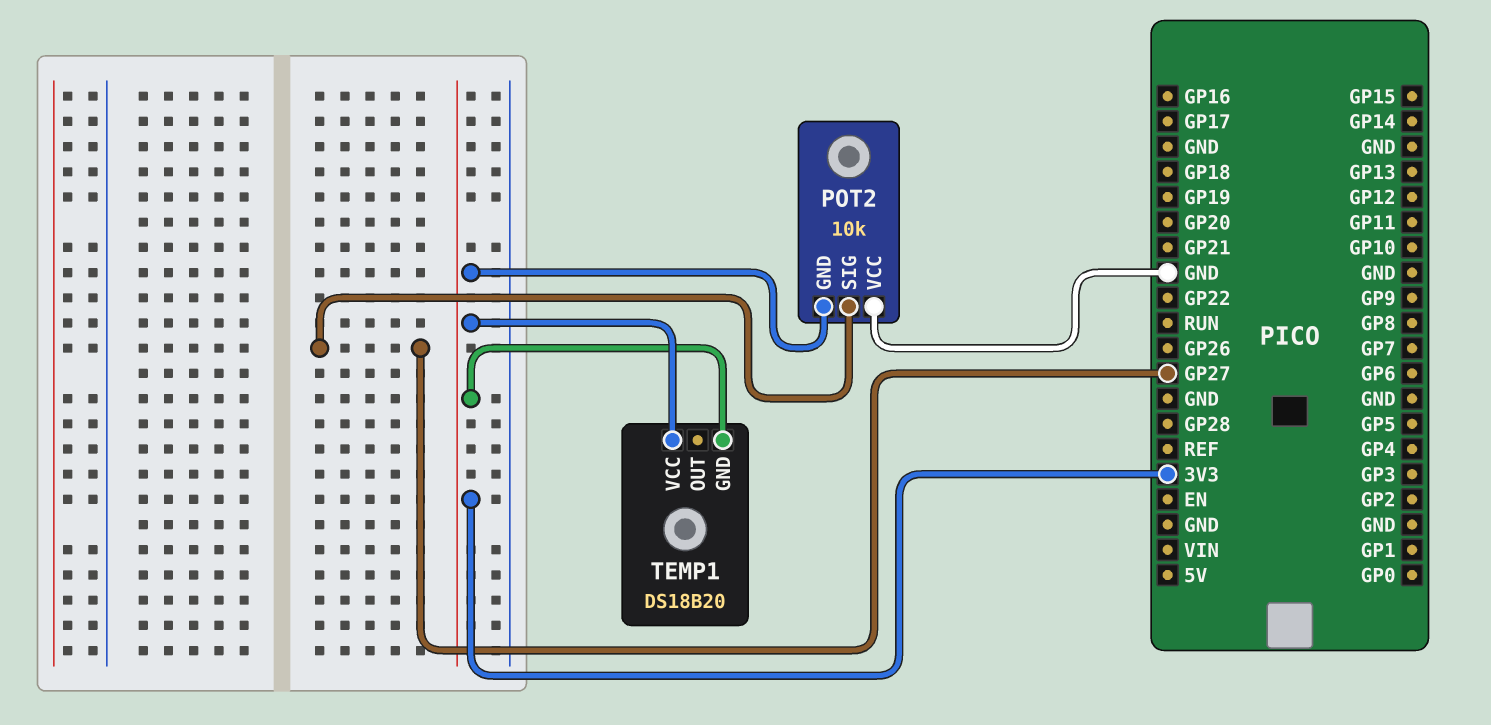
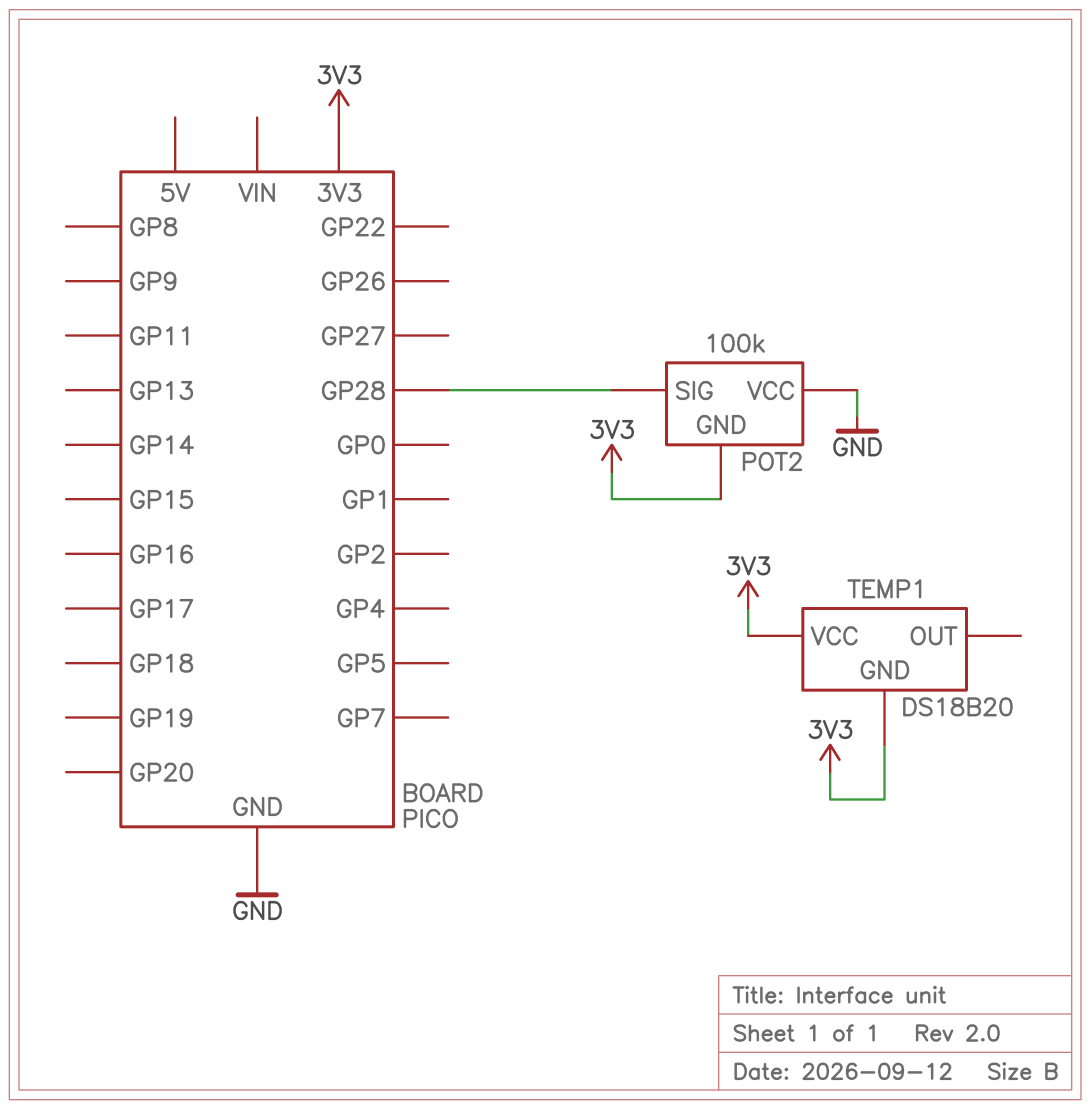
POT2: 10k -> 100k
POT2 pin SIG: GP27 -> GP28

